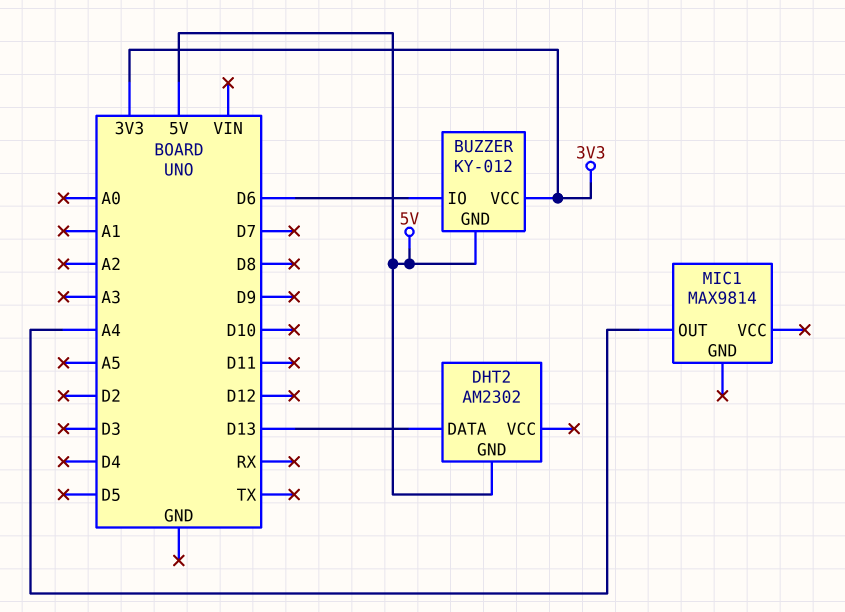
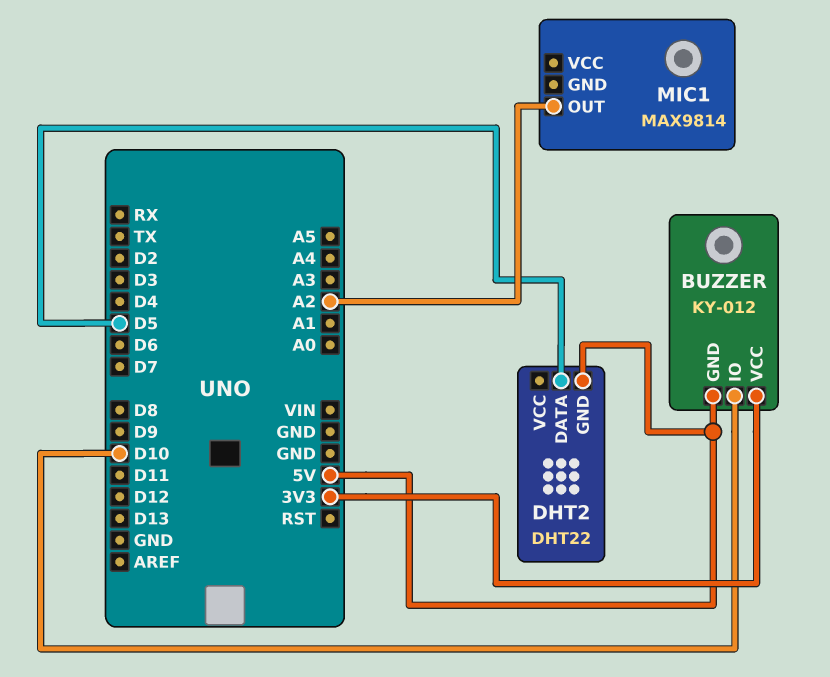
BUZZER pin IO: D6 -> D10
DHT2: AM2302 -> DHT22
DHT2 pin DATA: D13 -> D5
MIC1 pin OUT: A4 -> A2

